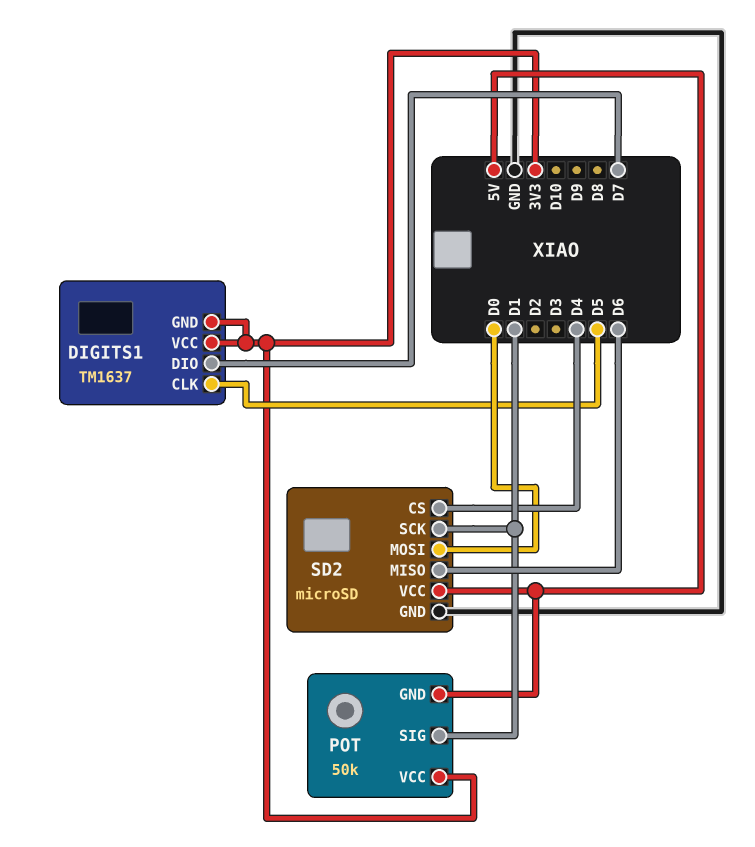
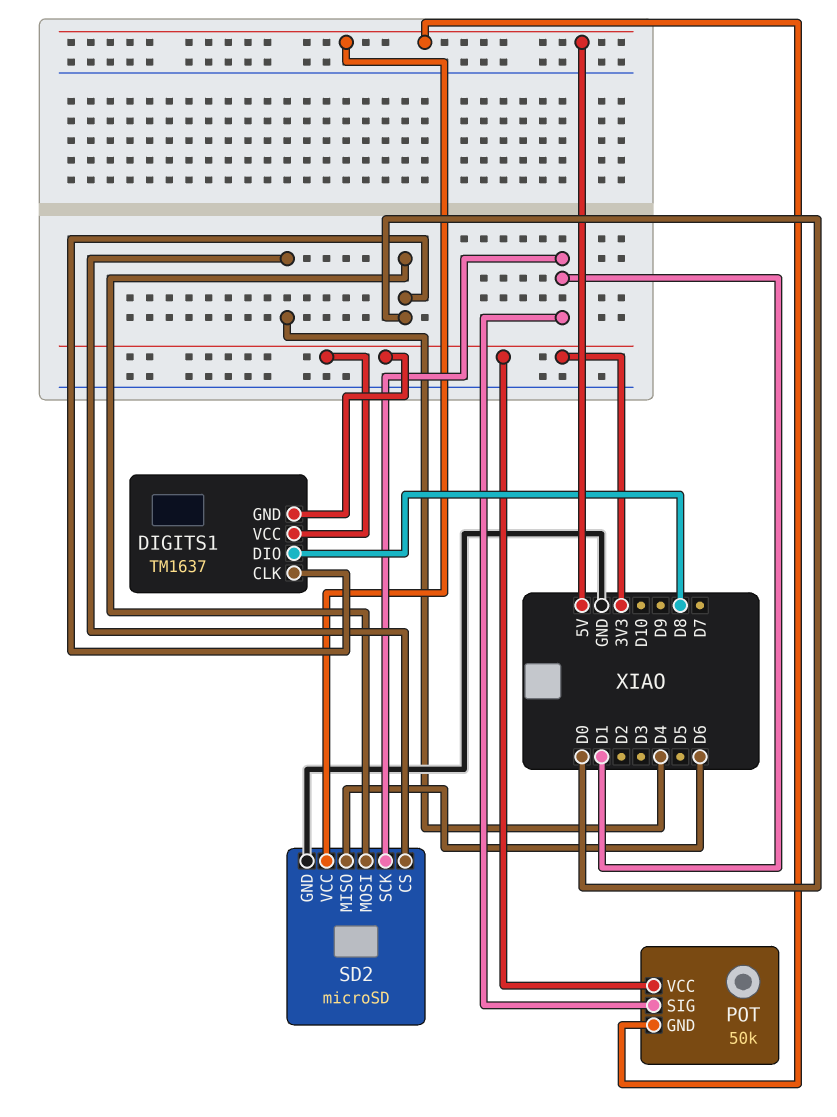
DIGITS1 pin CLK: D5 -> D0
DIGITS1 pin DIO: D7 -> D8

